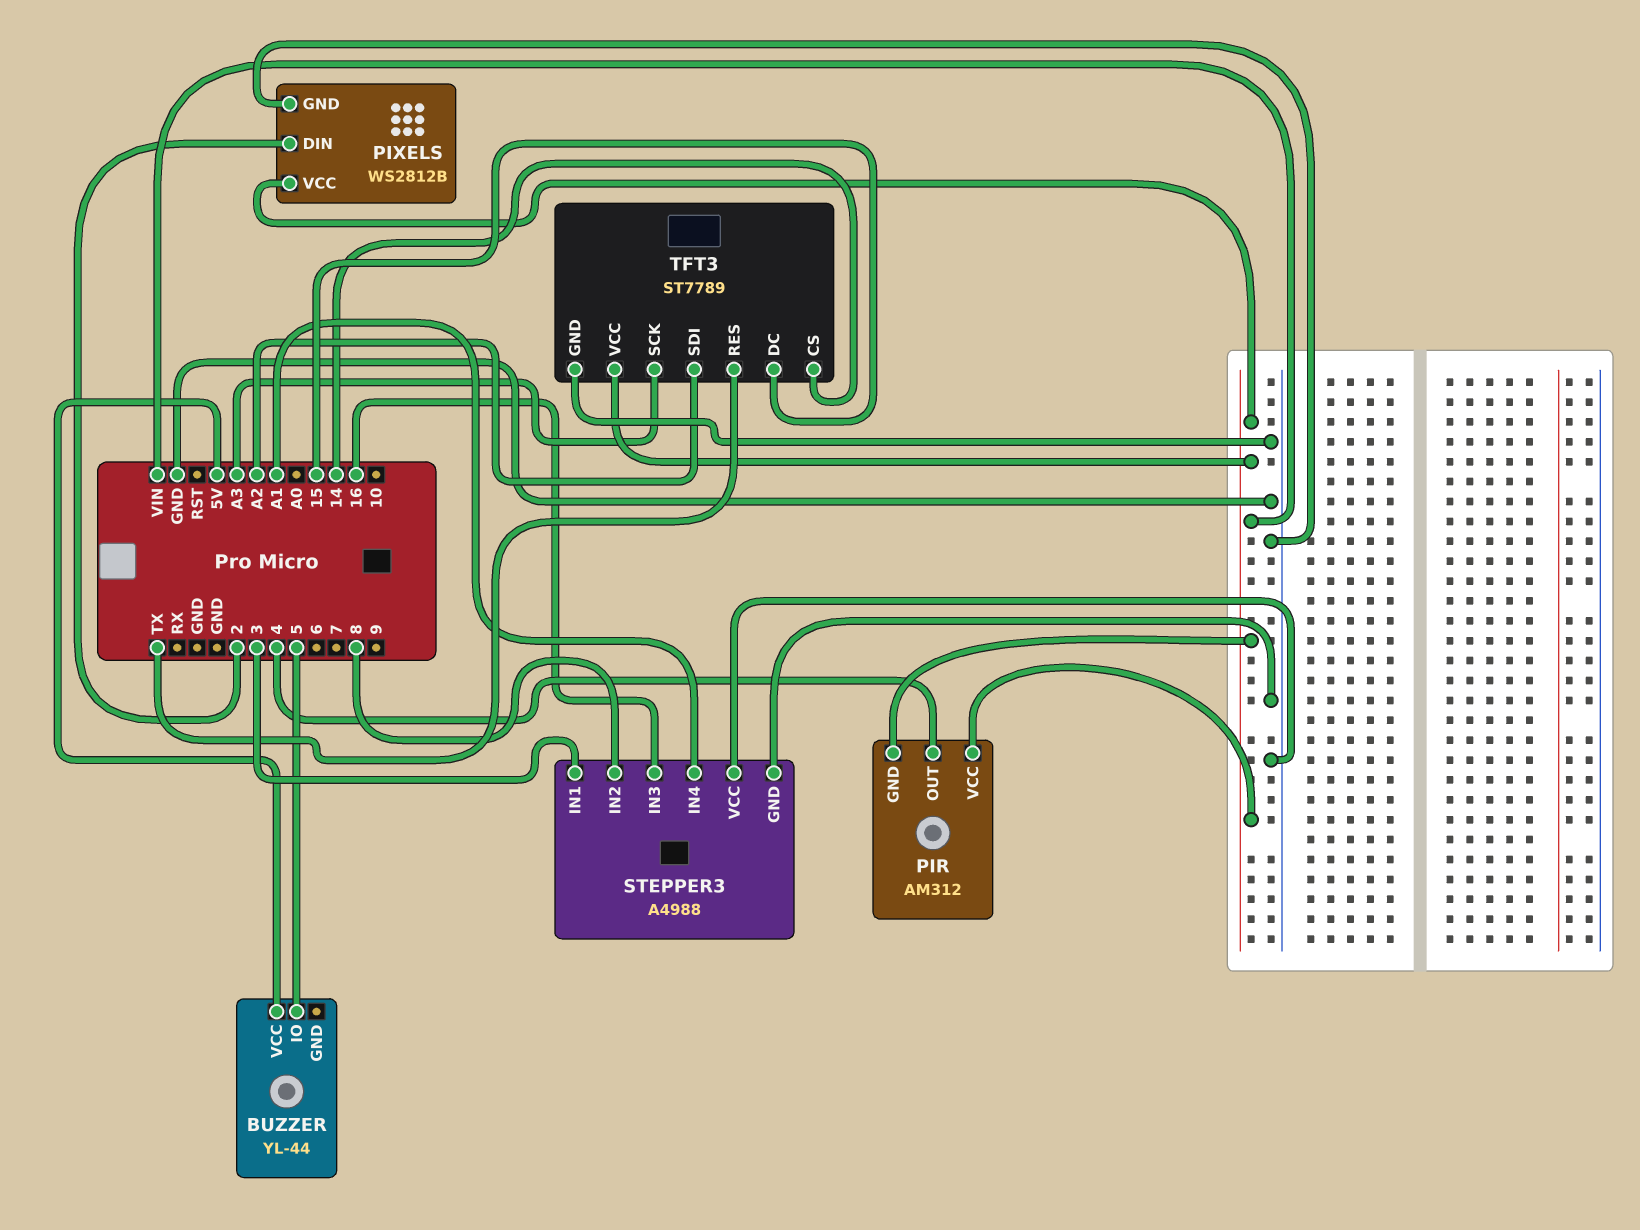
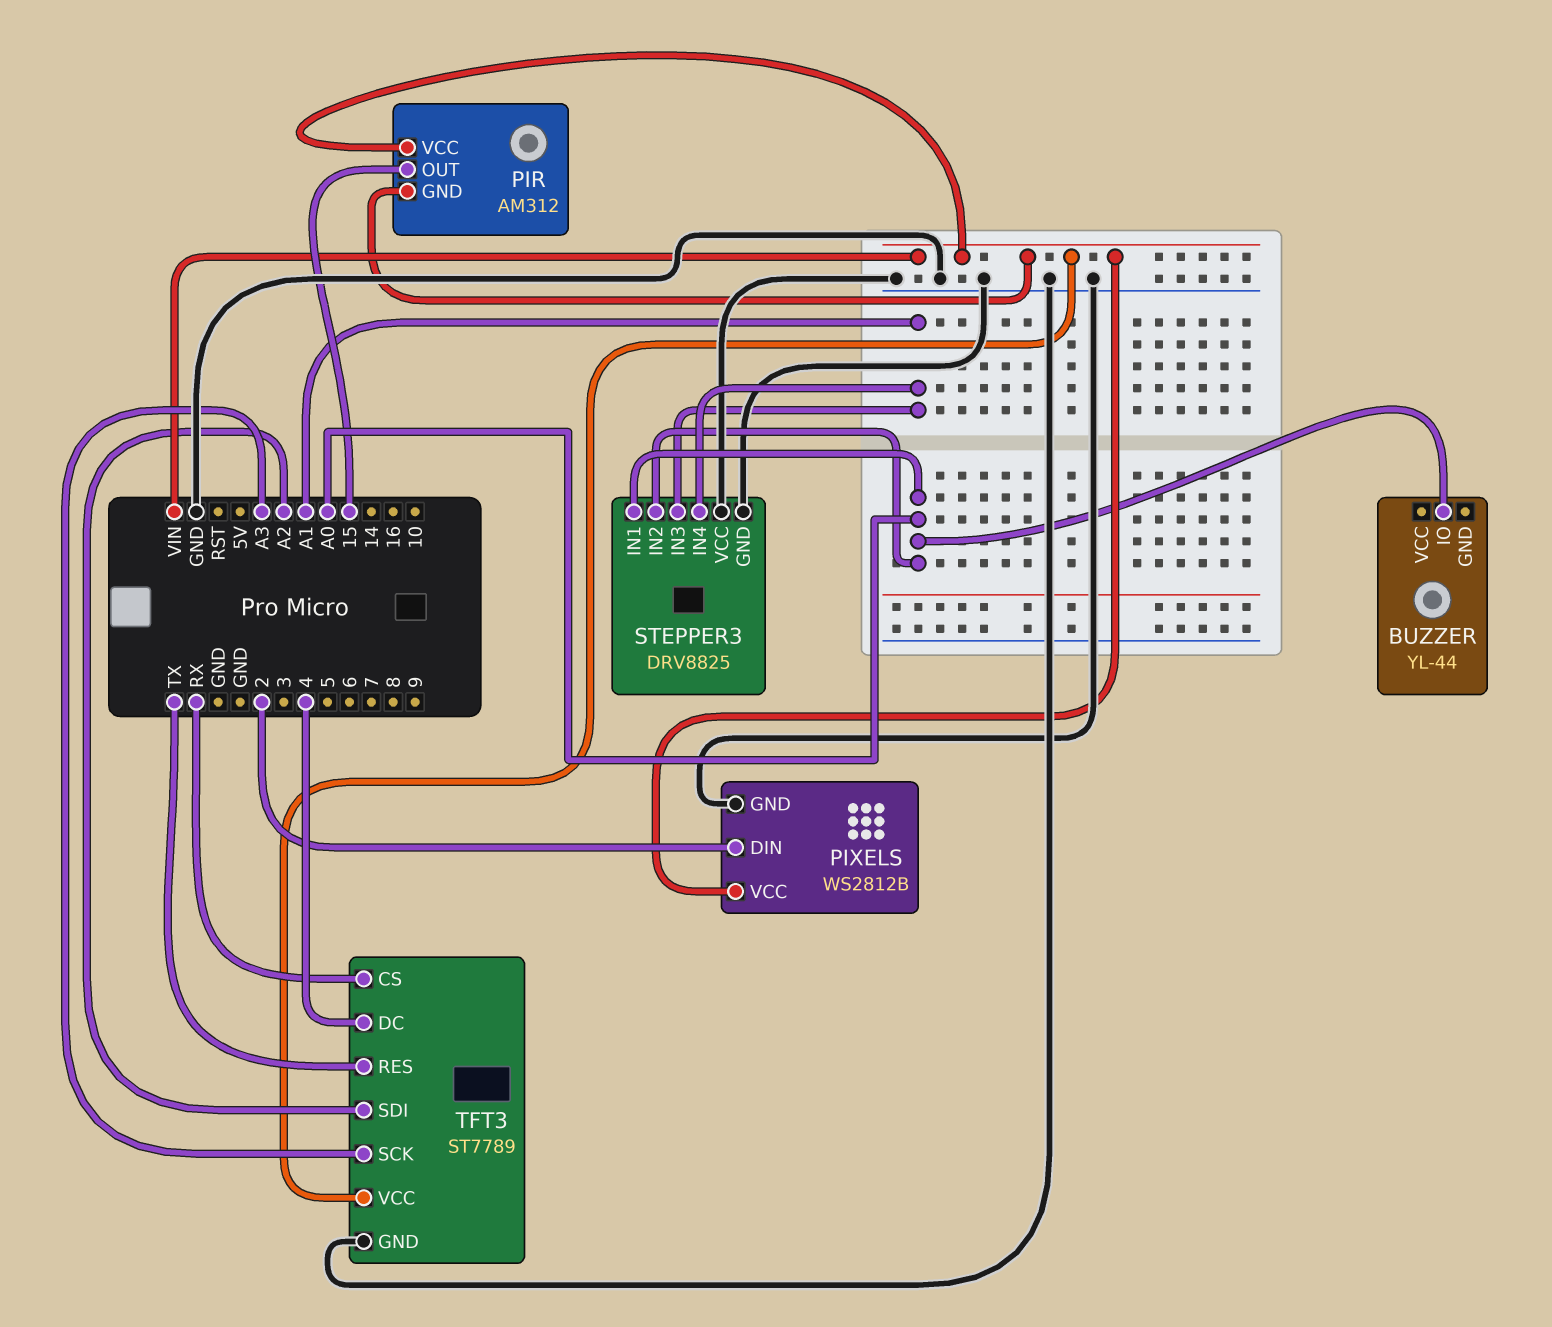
BUZZER pin IO: 5 -> A0
BUZZER pin VCC: 5V -> none
PIR pin OUT: 4 -> 15
STEPPER3: A4988 -> DRV8825
STEPPER3 pin IN1: 3 -> A0
STEPPER3 pin IN2: 8 -> A0
STEPPER3 pin IN3: 16 -> A1
TFT3 pin CS: 14 -> RX
TFT3 pin DC: 15 -> 4

